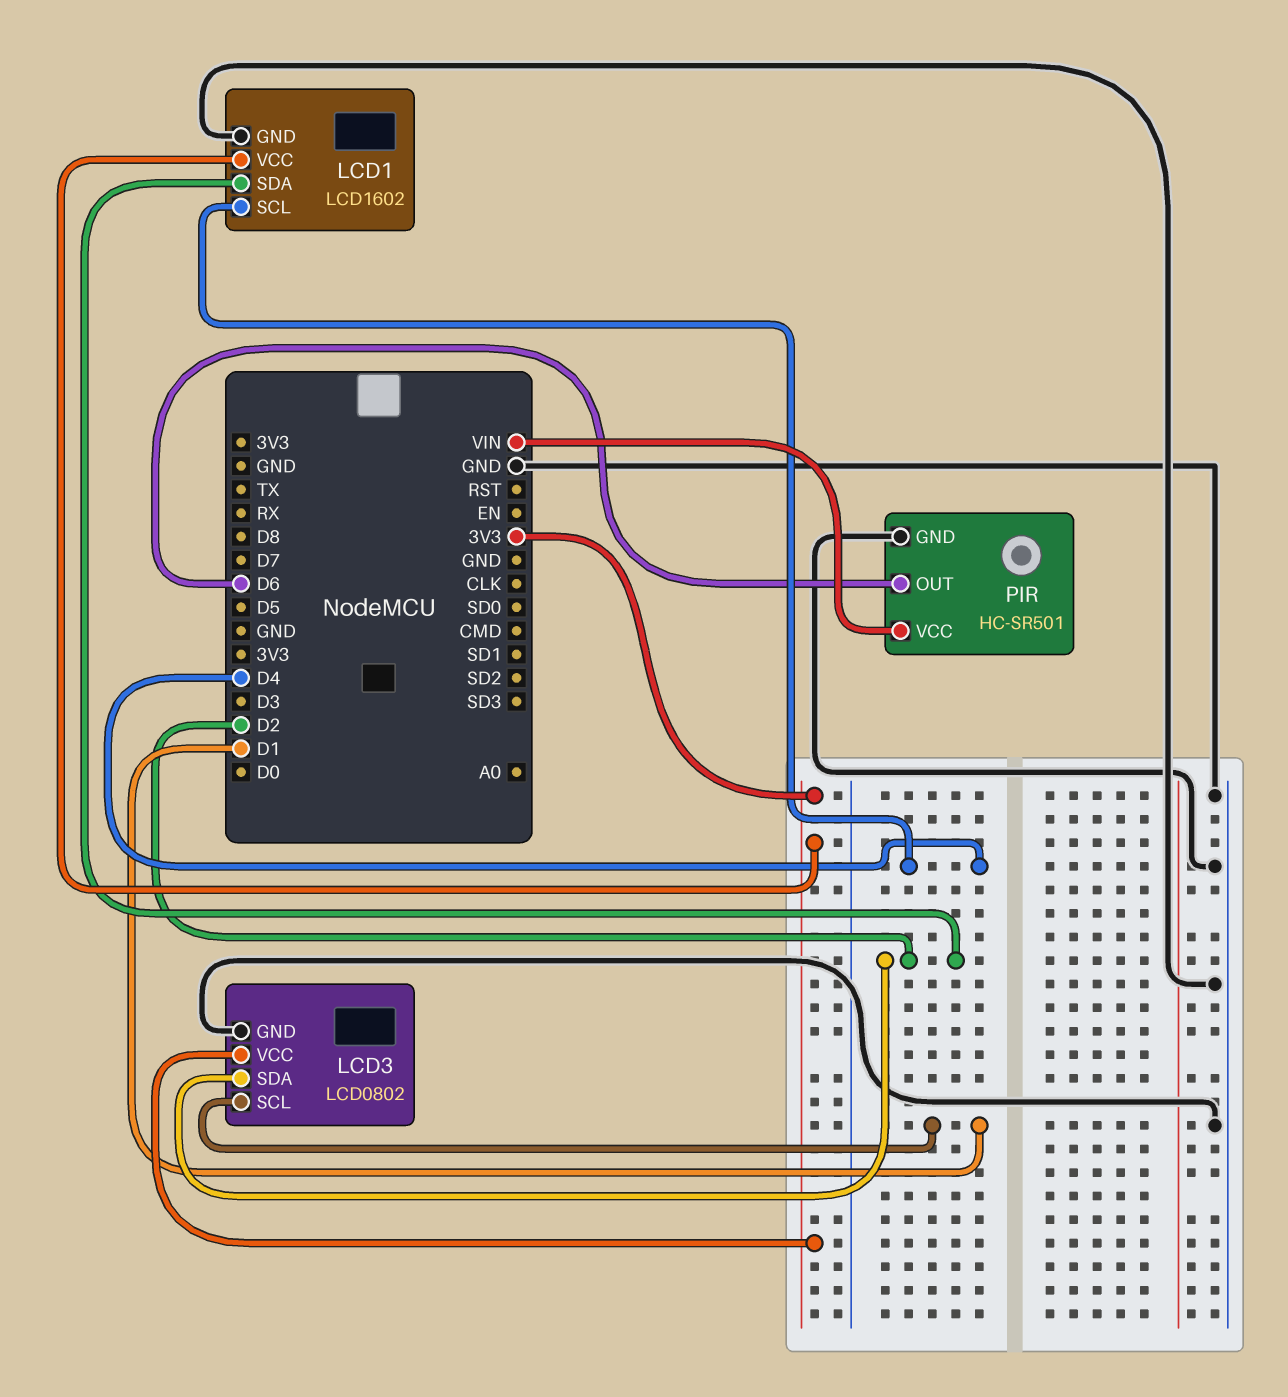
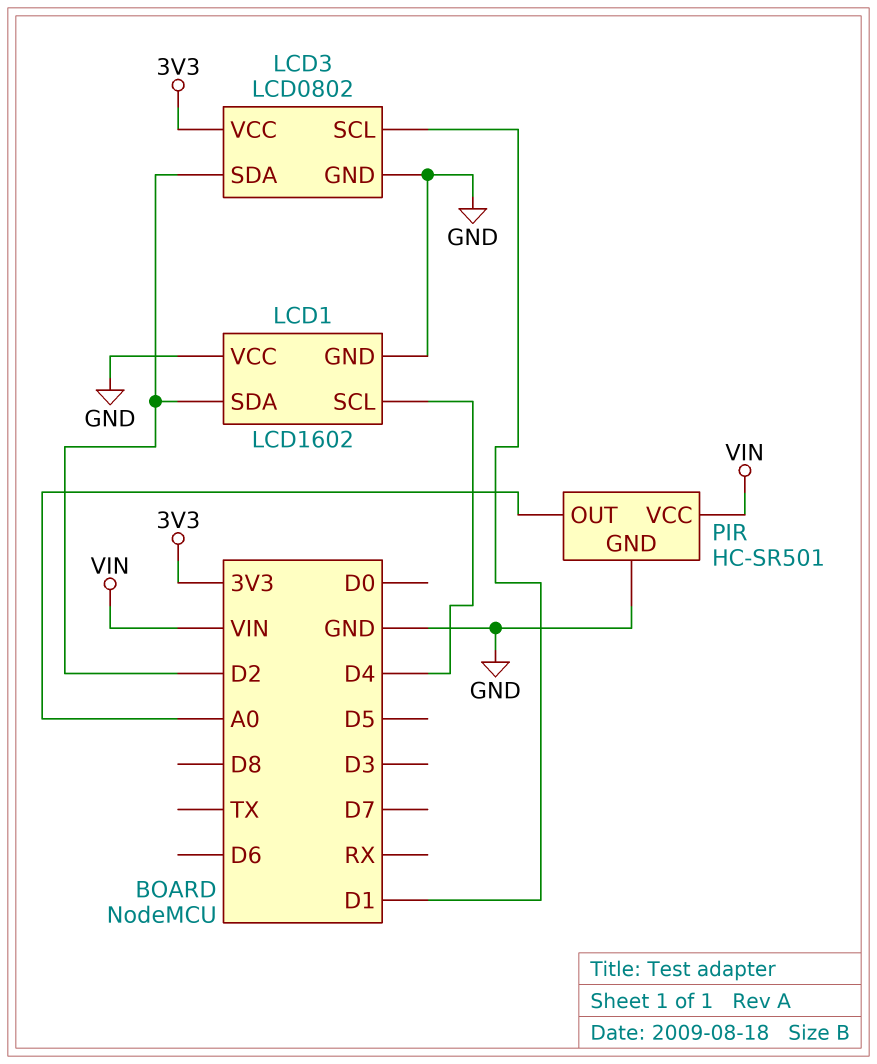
LCD1 pin VCC: 3V3 -> GND
PIR pin OUT: D6 -> A0

